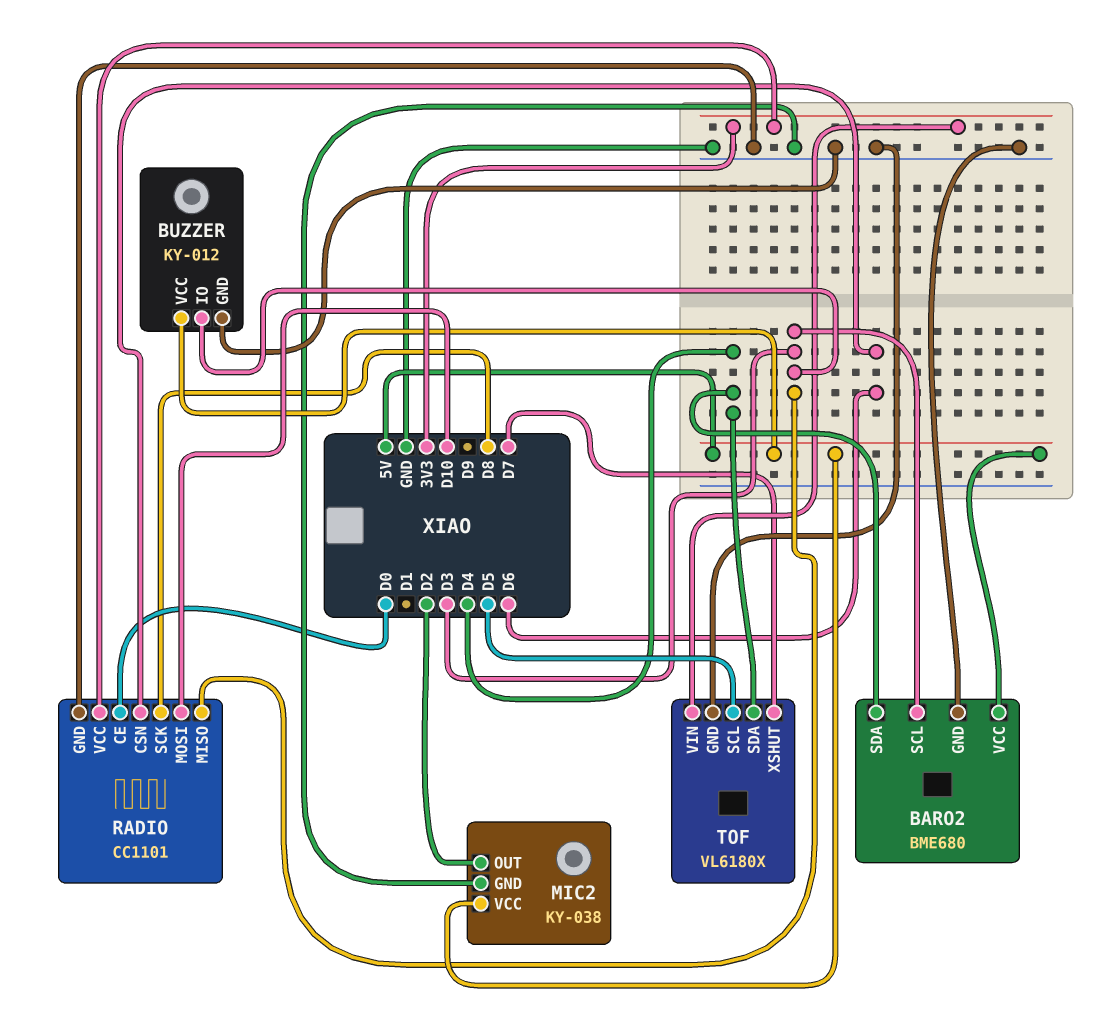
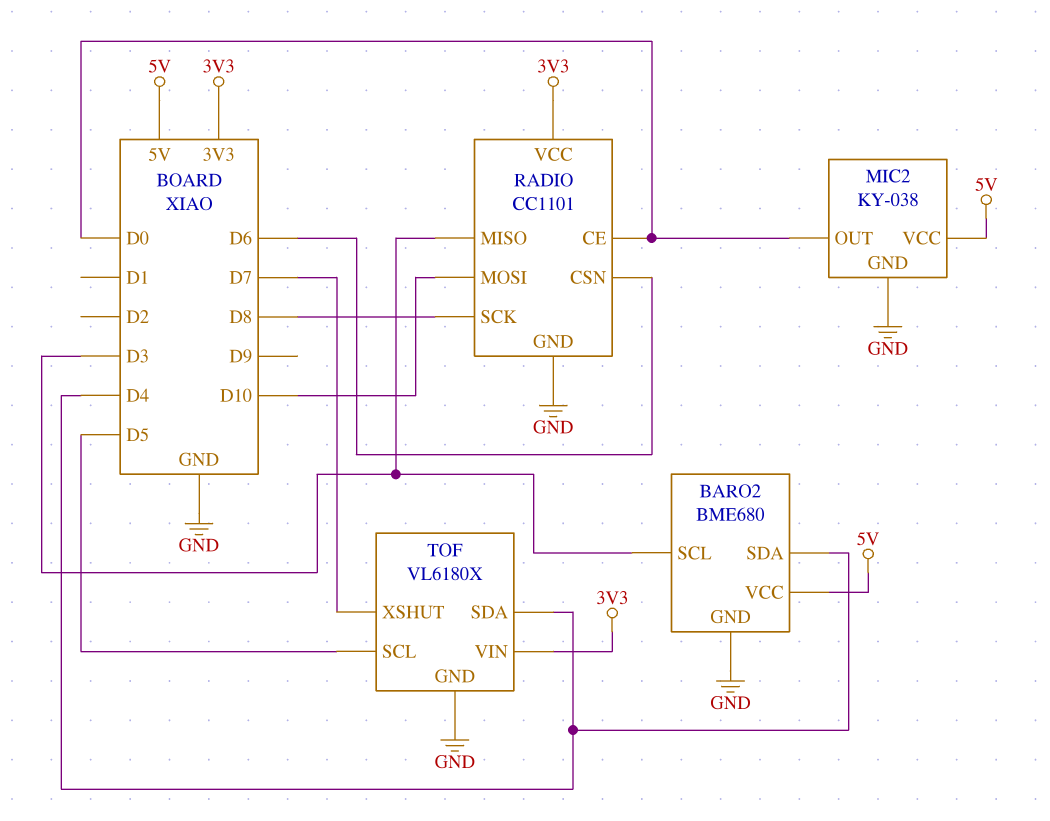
BUZZER: KY-012 -> none
BUZZER pin GND: GND -> none
BUZZER pin IO: D3 -> none
BUZZER pin VCC: 5V -> none
MIC2 pin OUT: D2 -> D0

